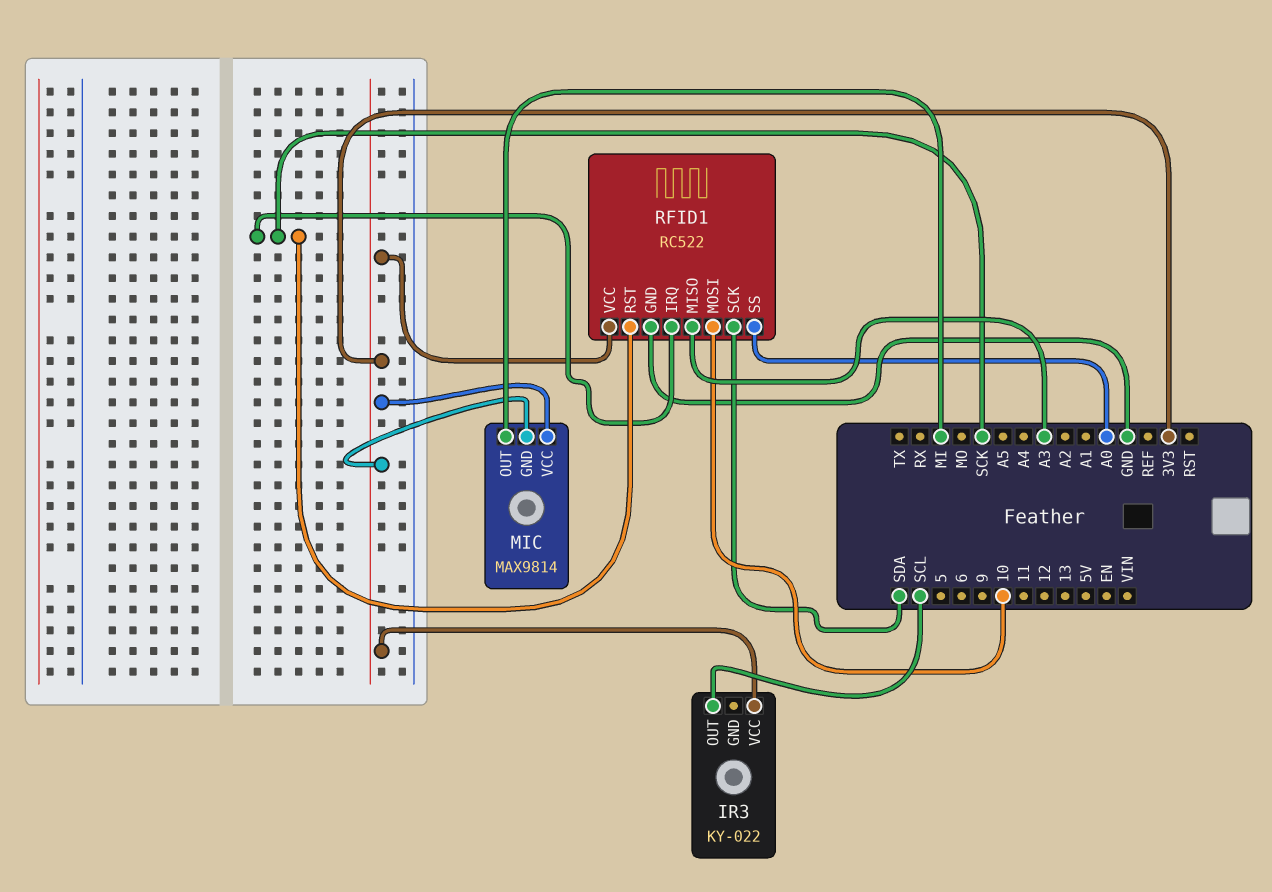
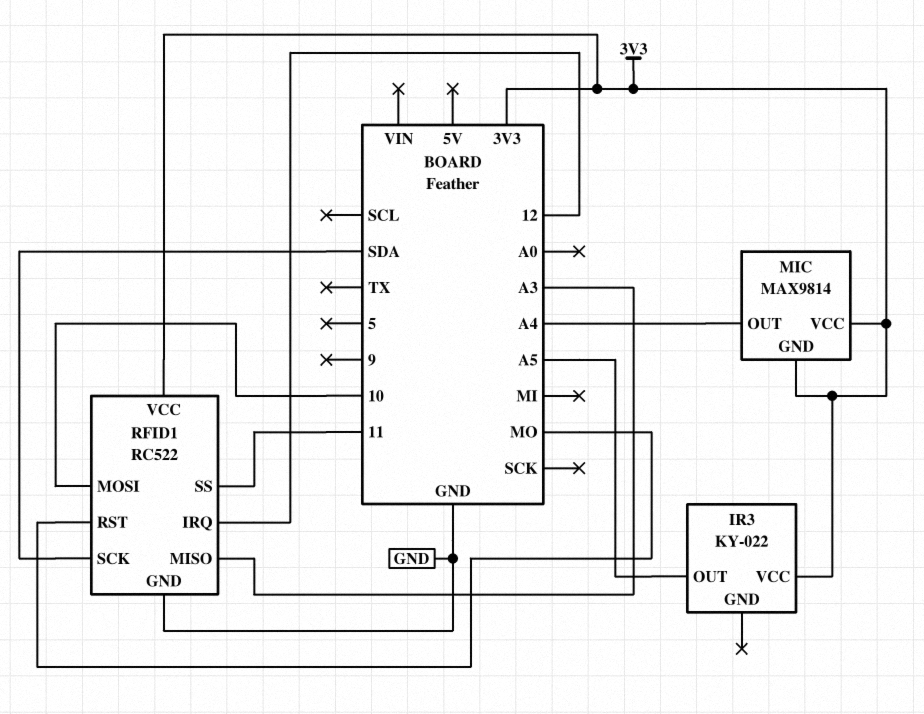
IR3 pin OUT: SCL -> A5
MIC pin OUT: MI -> A4
RFID1 pin IRQ: SCK -> 12
RFID1 pin RST: SCK -> MO
RFID1 pin SS: A0 -> 11

